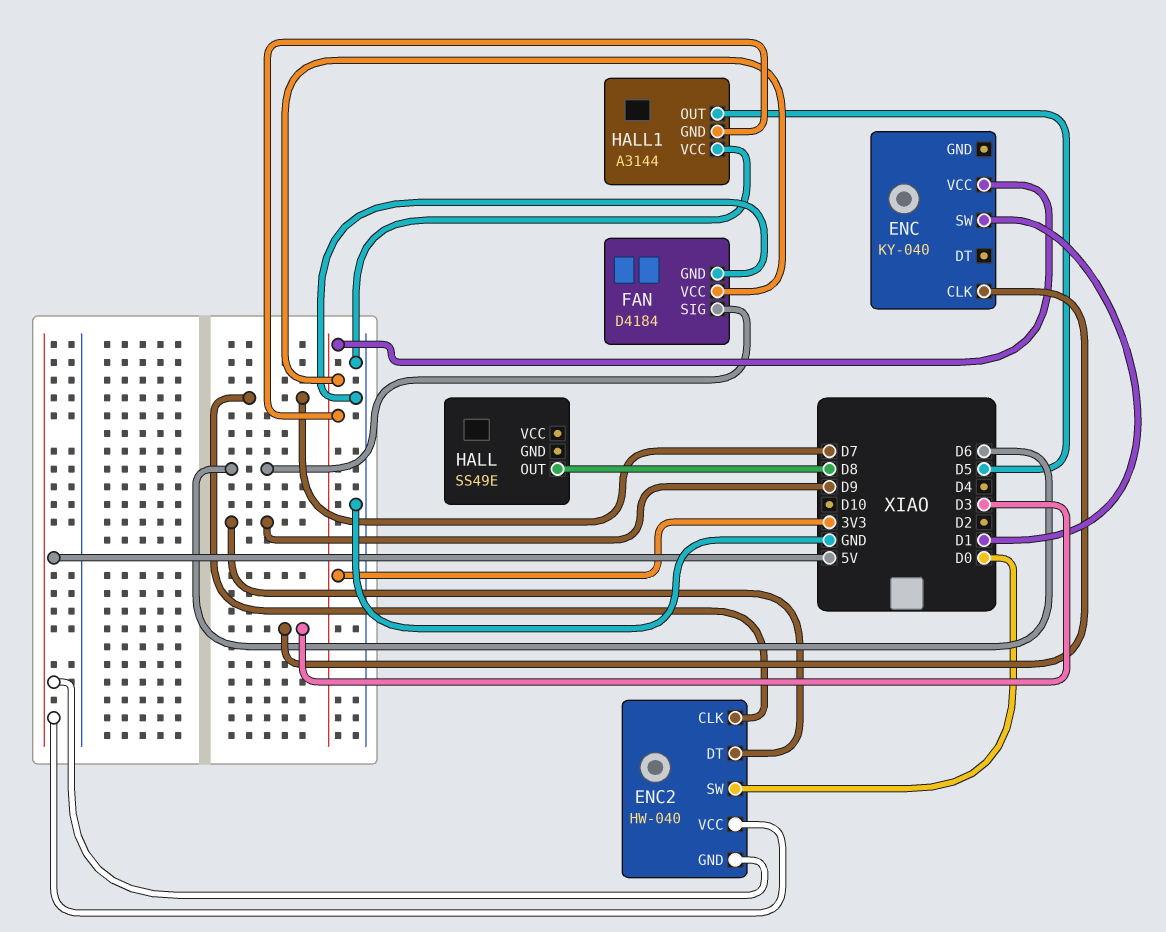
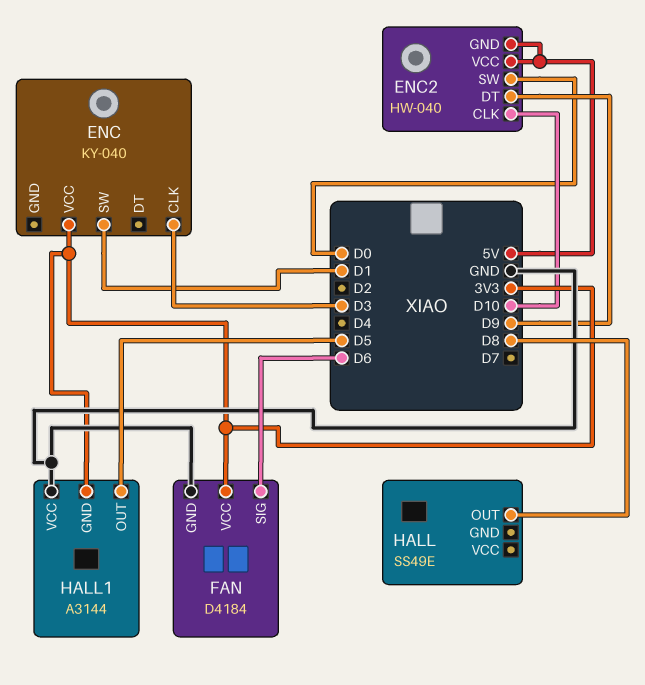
ENC2 pin CLK: D7 -> D10

